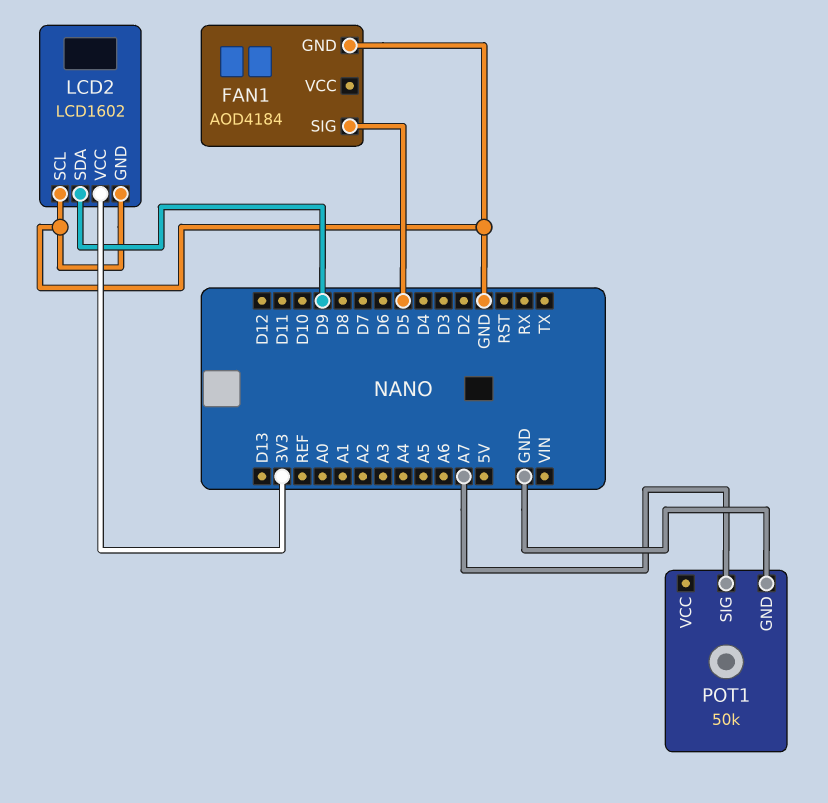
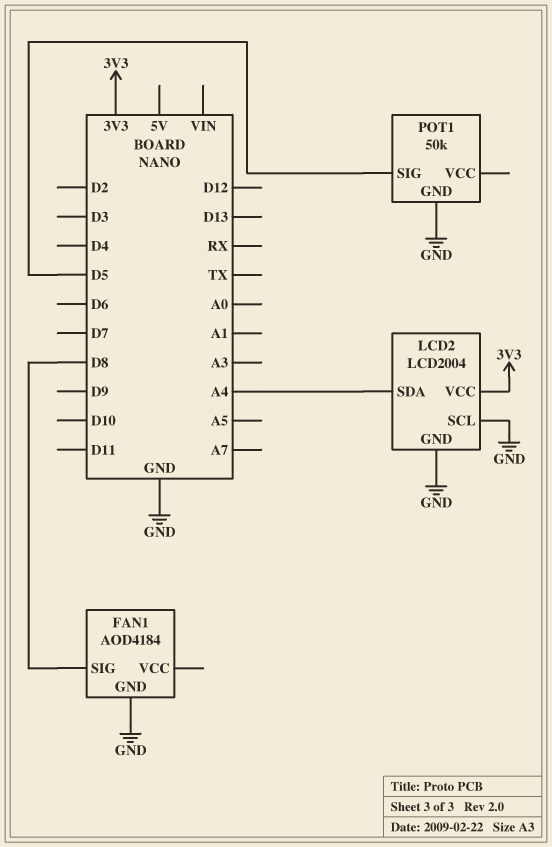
FAN1 pin SIG: D5 -> D8
LCD2: LCD1602 -> LCD2004
LCD2 pin SDA: D9 -> A4
POT1 pin SIG: A7 -> D5

